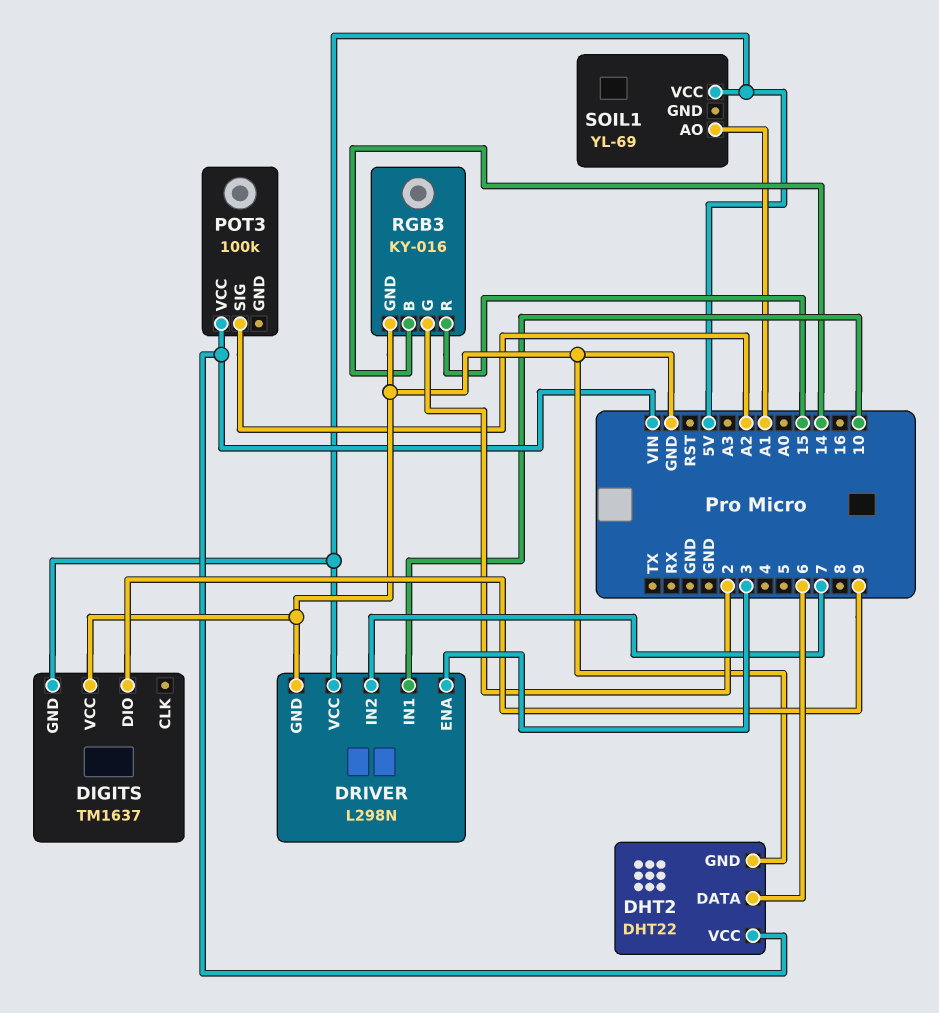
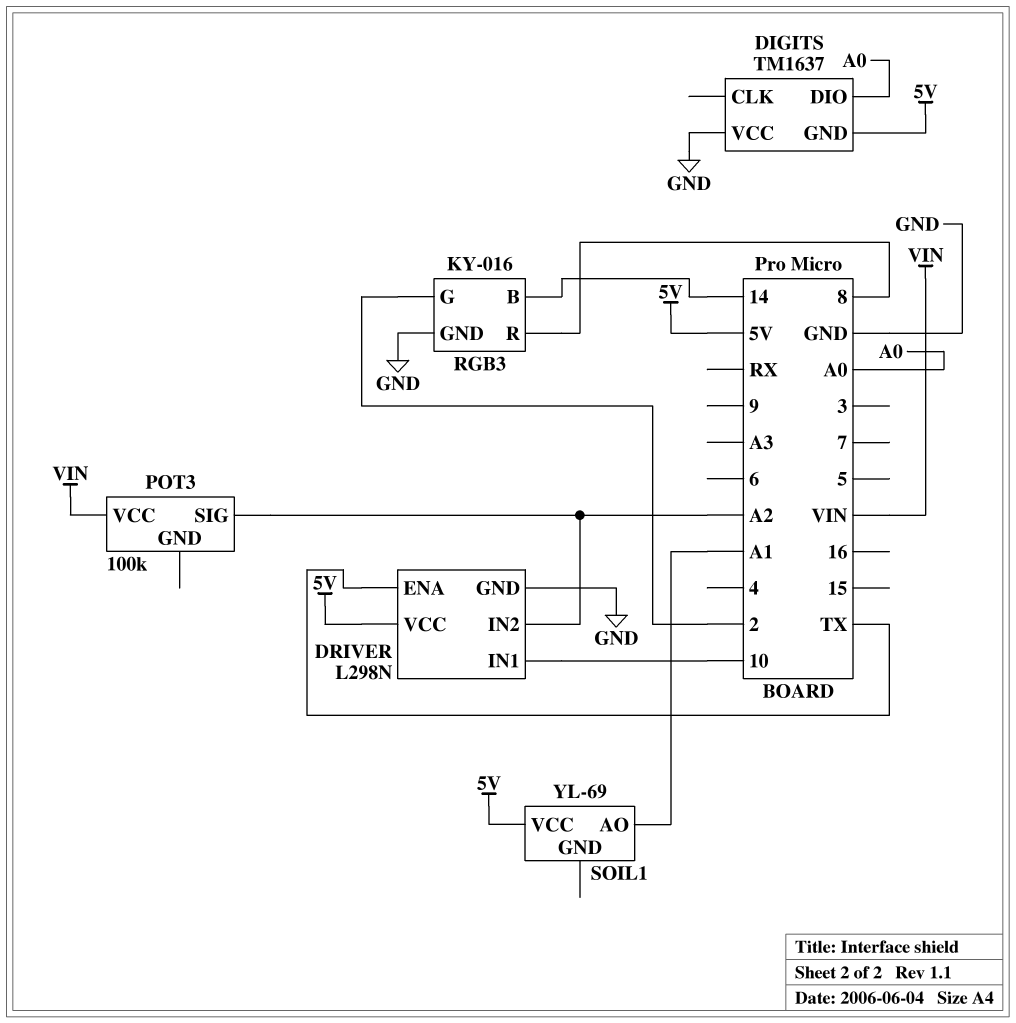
DHT2: DHT22 -> none
DHT2 pin DATA: 6 -> none
DHT2 pin GND: GND -> none
DHT2 pin VCC: VIN -> none
DIGITS pin DIO: 9 -> A0
DRIVER pin ENA: 3 -> TX
DRIVER pin IN2: 7 -> A2
RGB3 pin R: 15 -> 8

